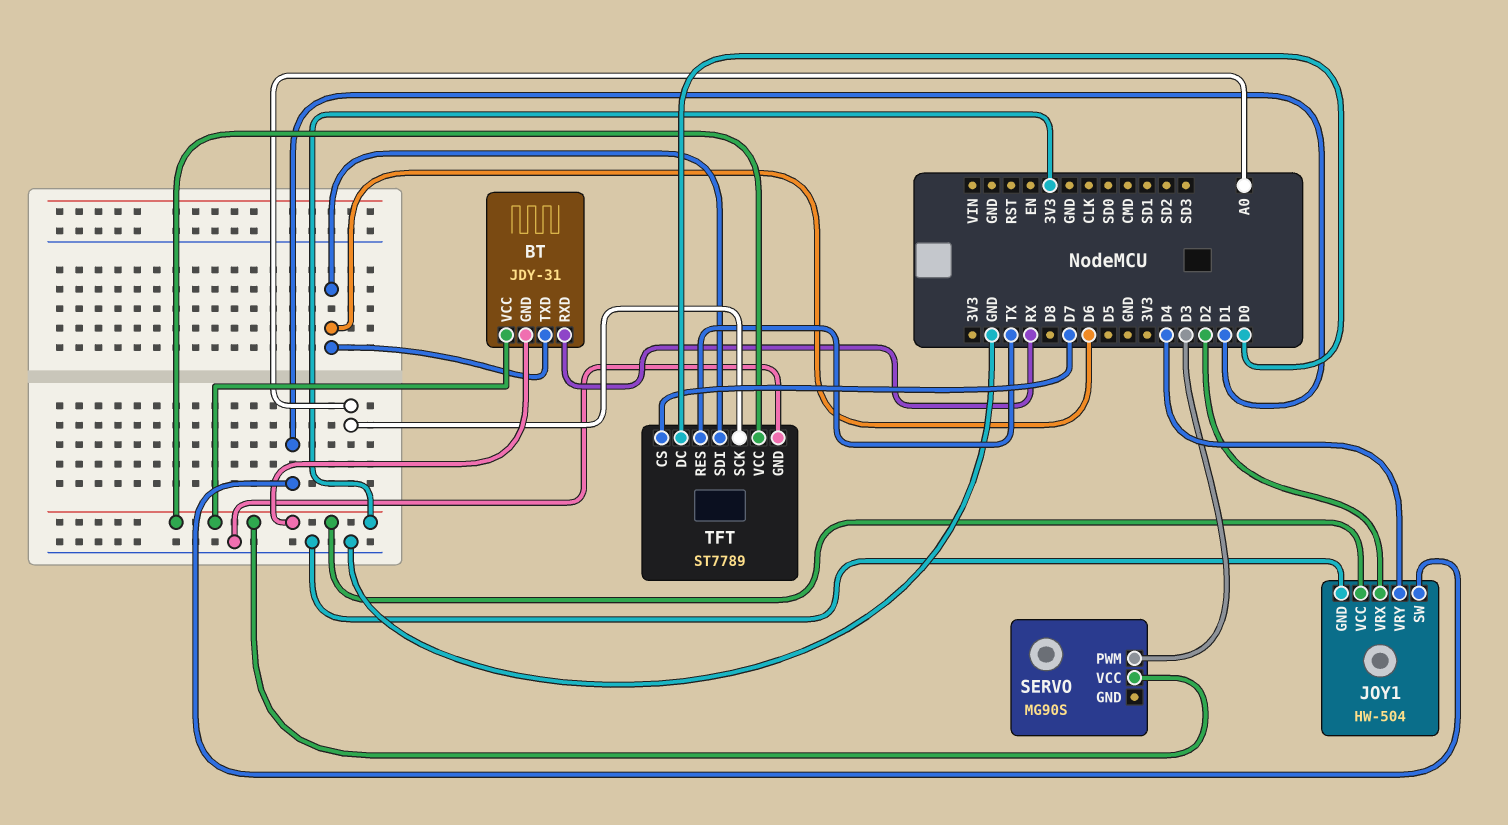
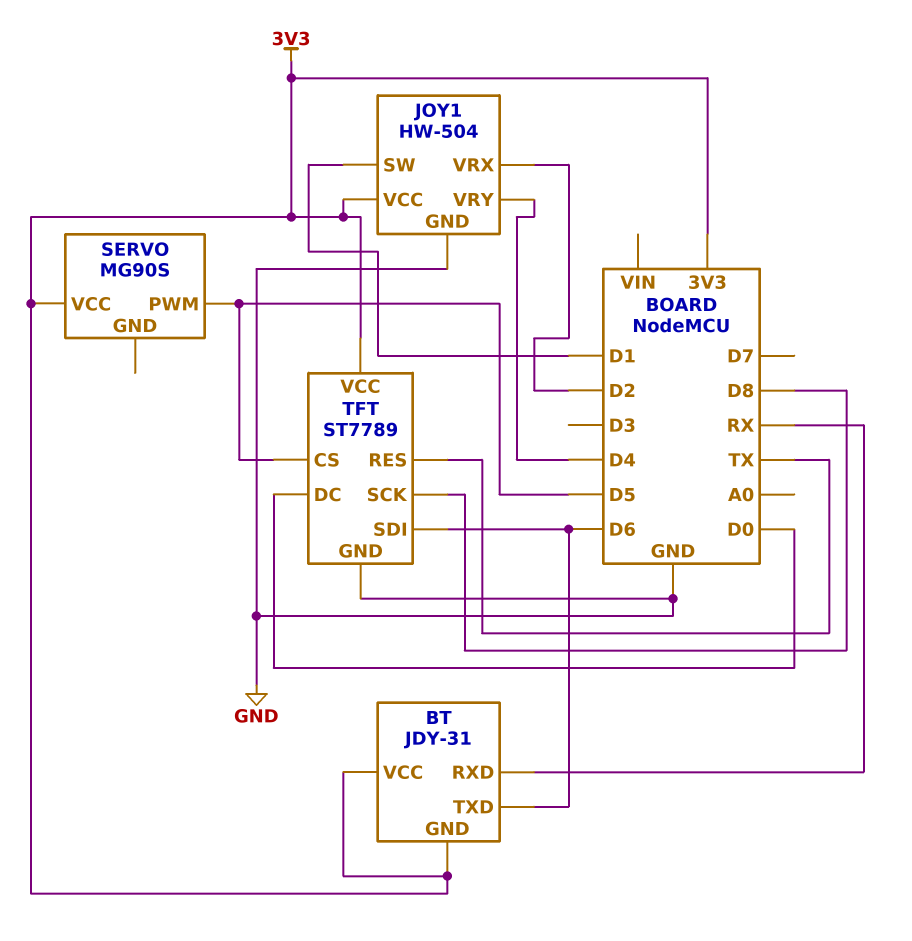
SERVO pin PWM: D3 -> D5
TFT pin CS: D7 -> D5
TFT pin SCK: A0 -> D8

